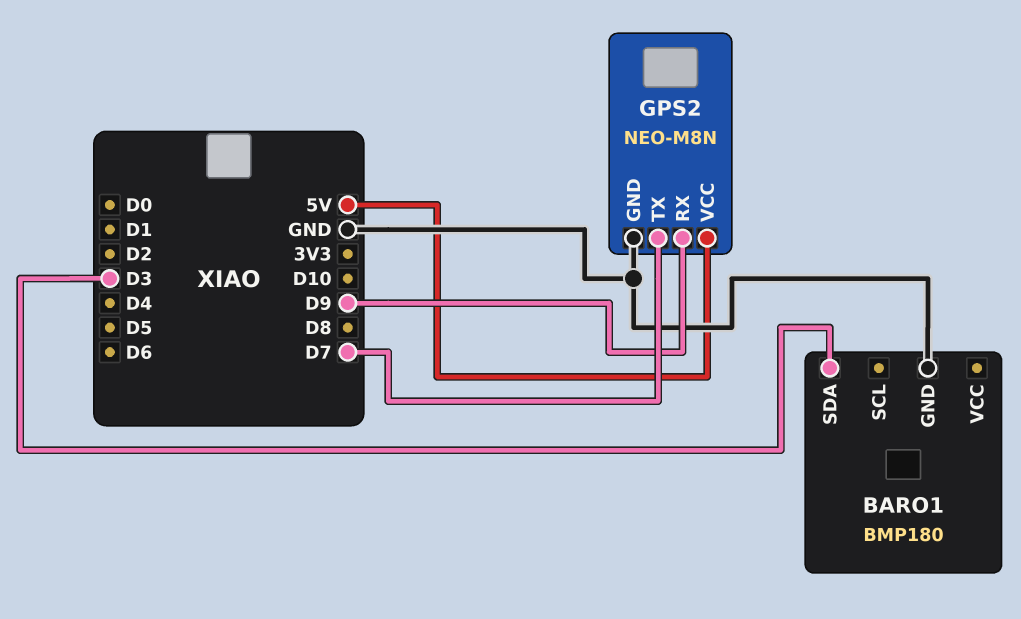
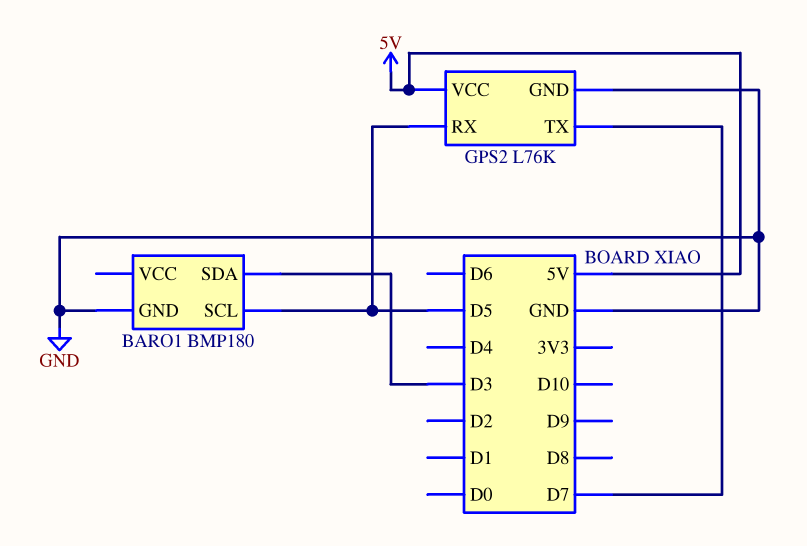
BARO1 pin SCL: none -> D5
GPS2: NEO-M8N -> L76K
GPS2 pin RX: D9 -> D5

